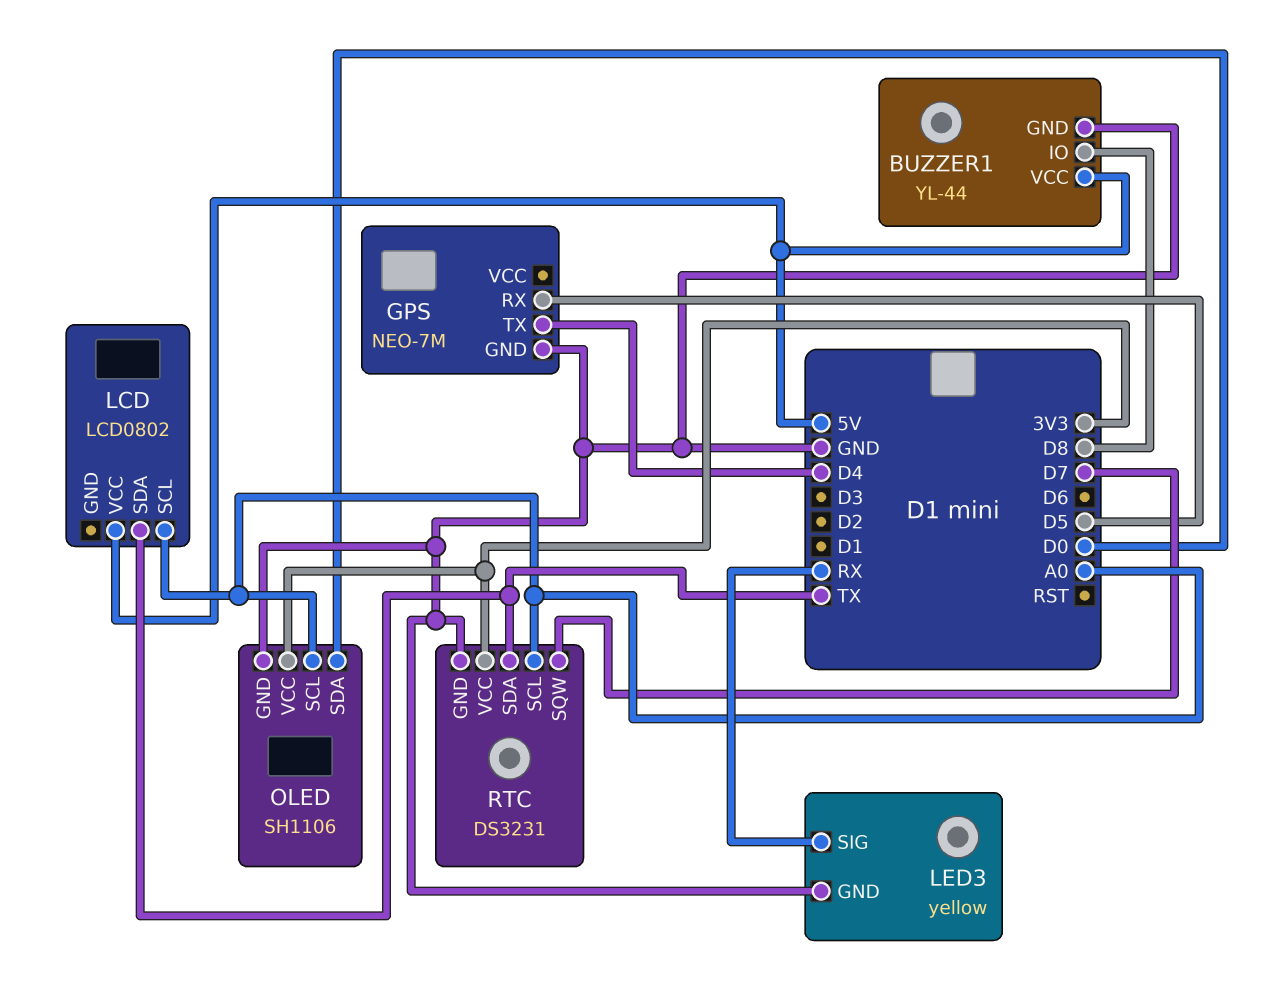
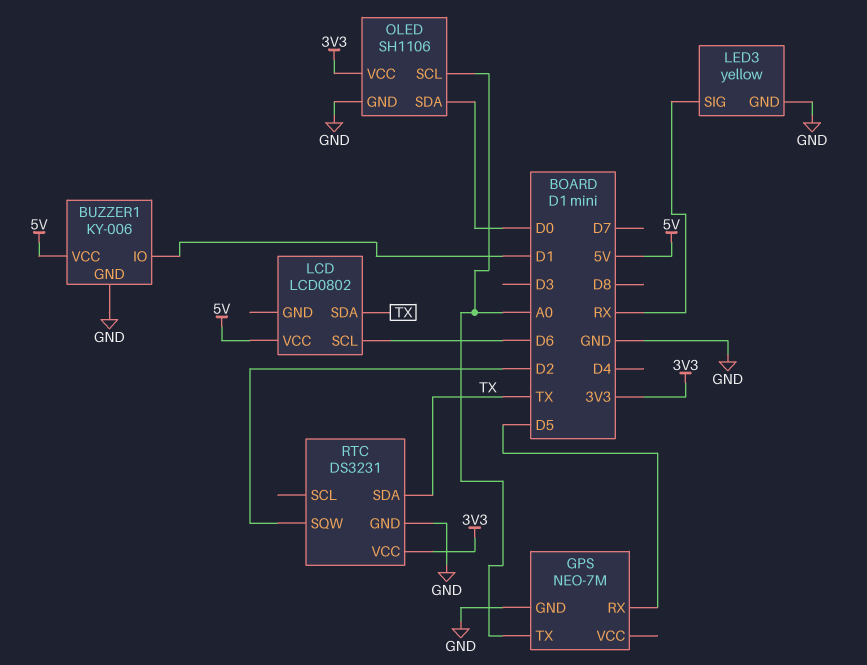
BUZZER1: YL-44 -> KY-006
BUZZER1 pin IO: D8 -> D1
GPS pin TX: D4 -> A0
LCD pin SCL: A0 -> D6
RTC pin SCL: A0 -> none
RTC pin SQW: D7 -> D2

